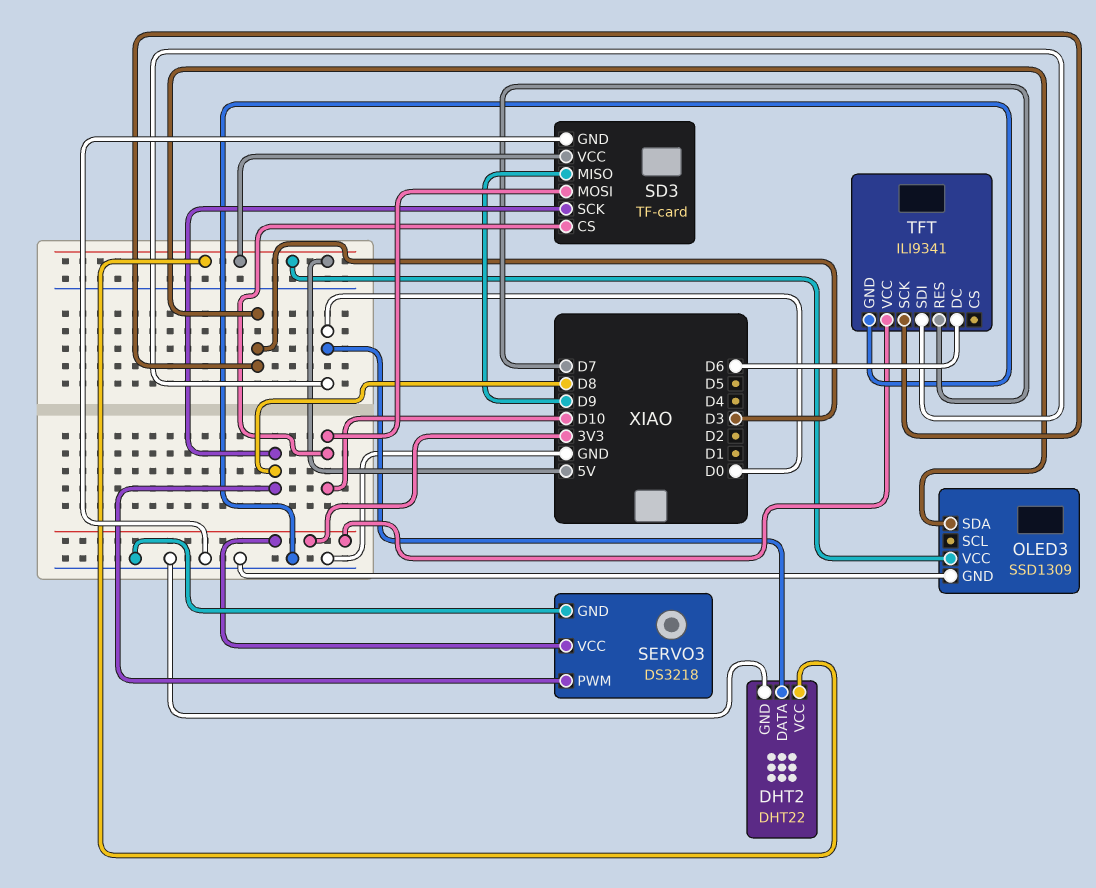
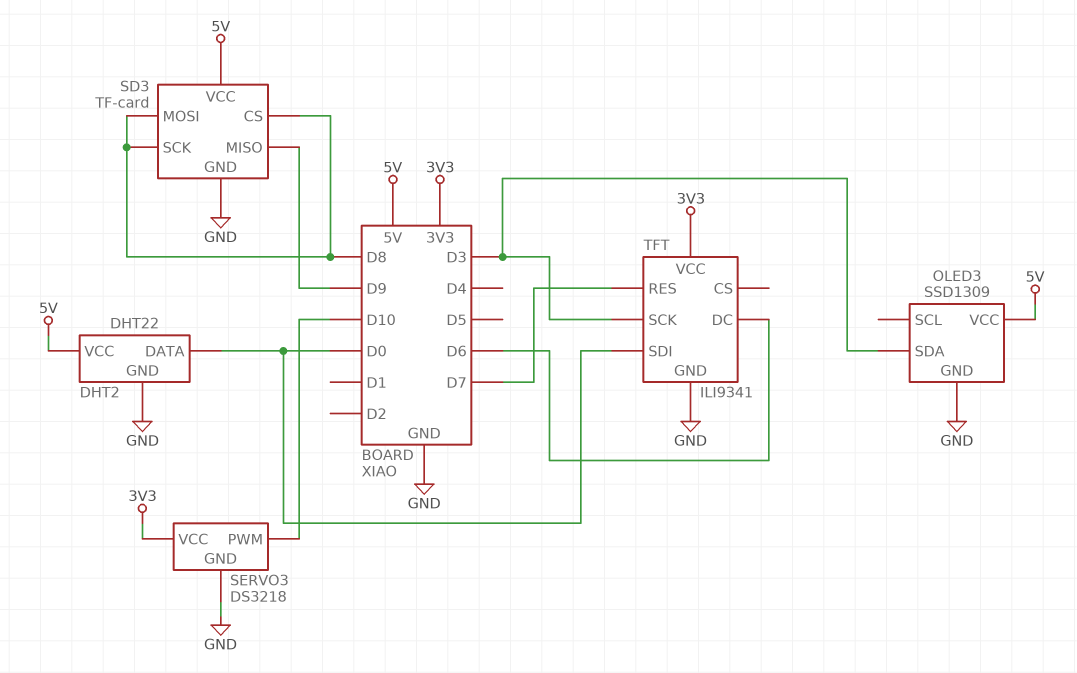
SD3 pin CS: D10 -> D8
SD3 pin MOSI: D10 -> D8
SERVO3 pin PWM: D8 -> D10

